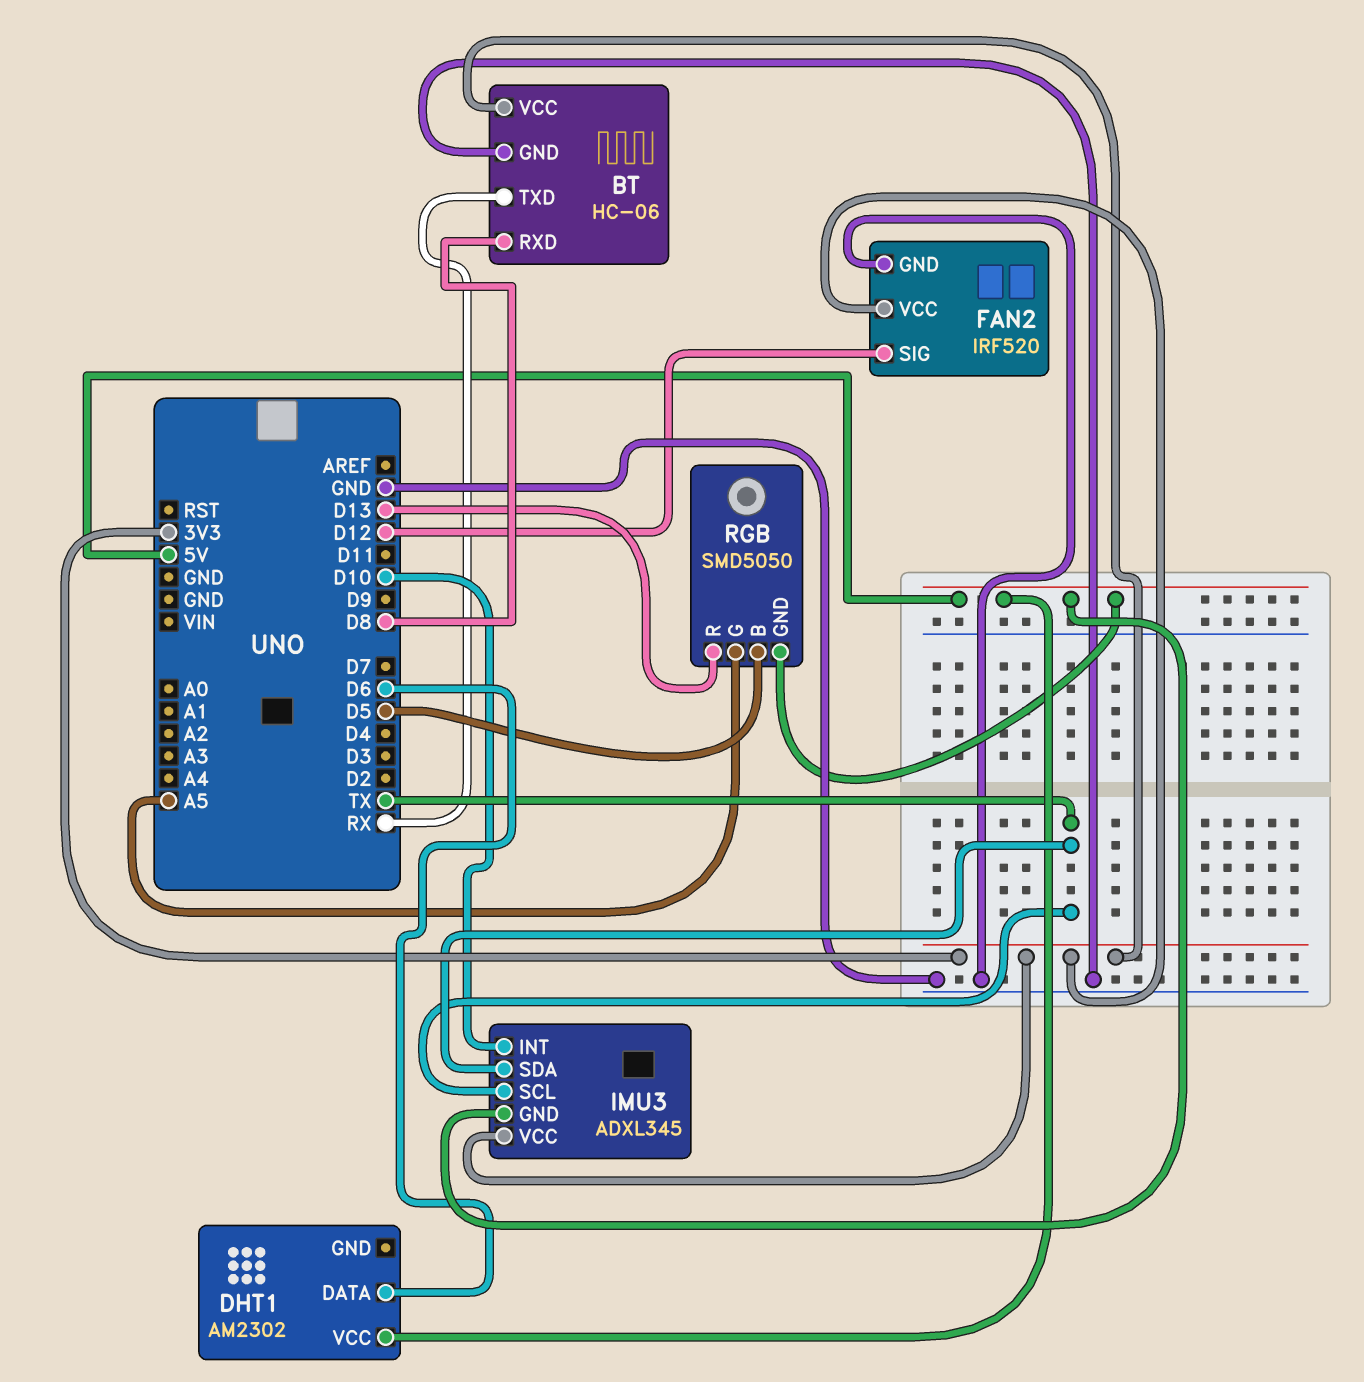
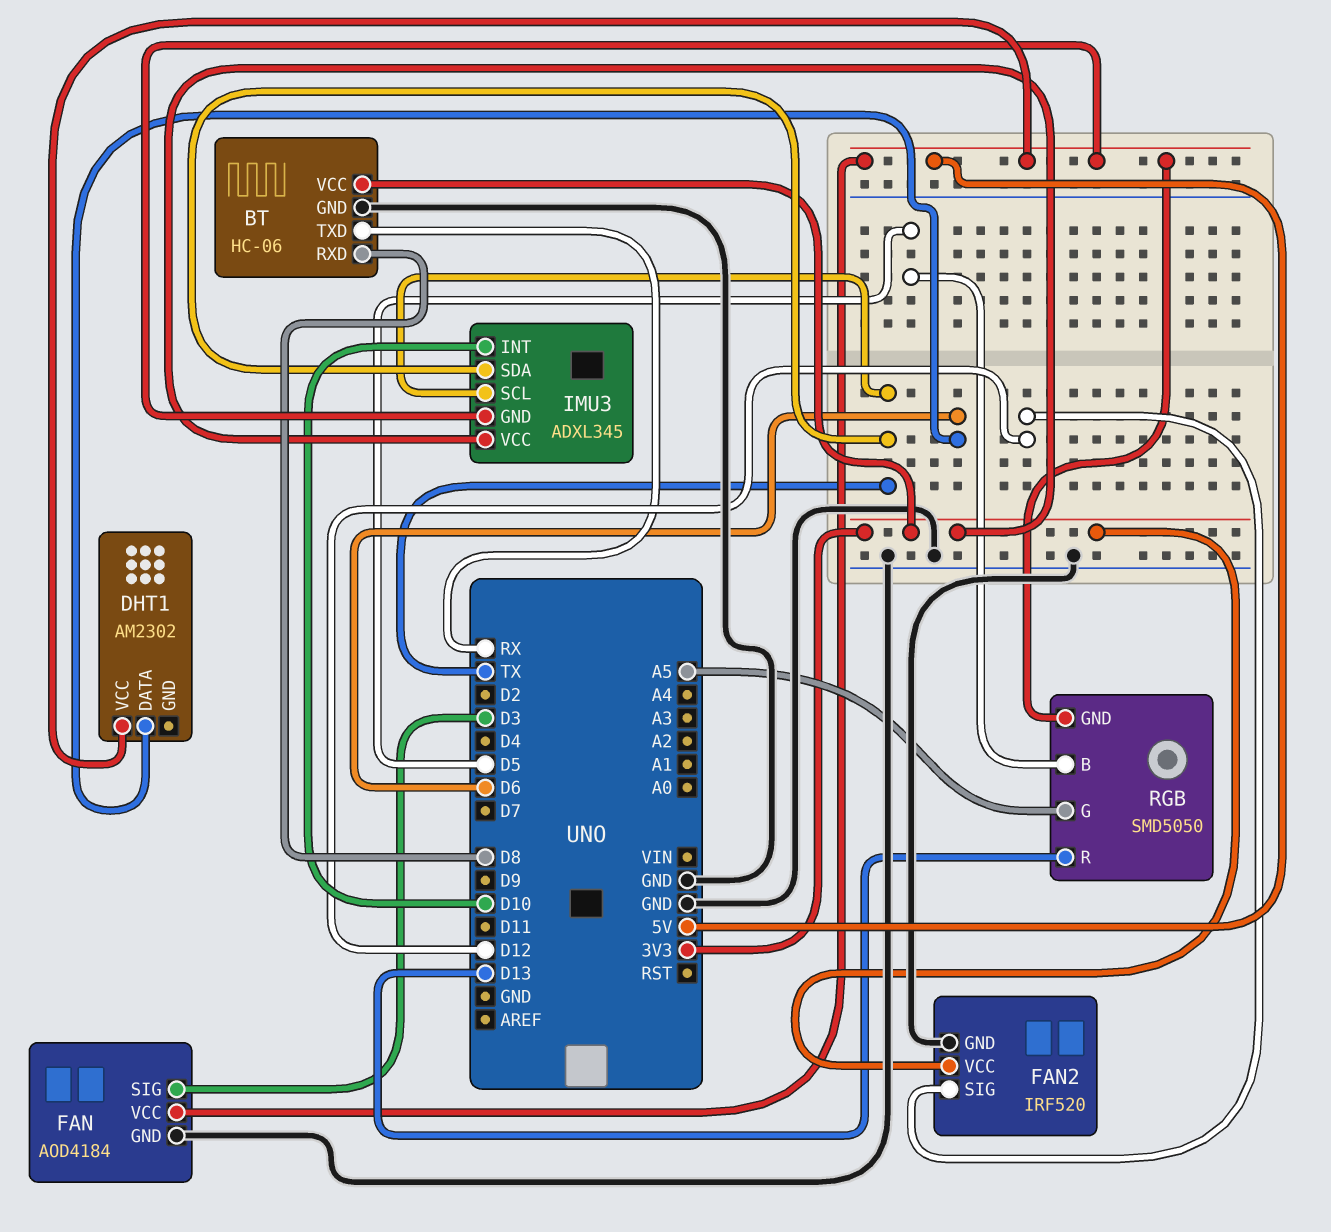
FAN: none -> AOD4184
FAN pin GND: none -> GND
FAN pin SIG: none -> D3
FAN pin VCC: none -> 5V

